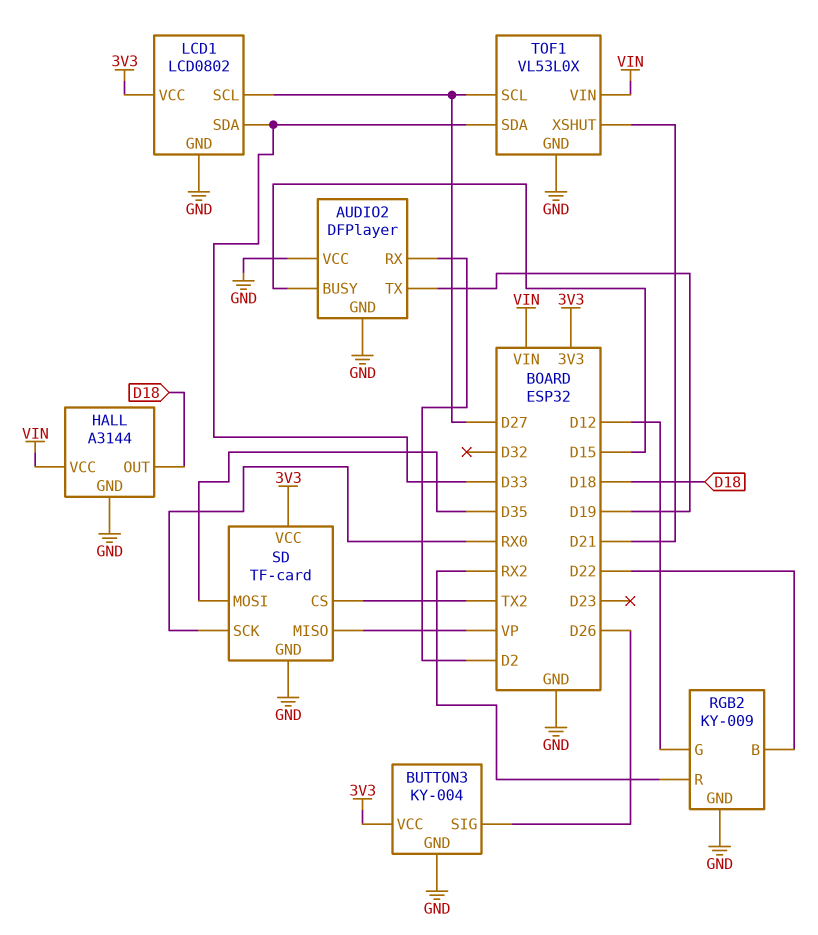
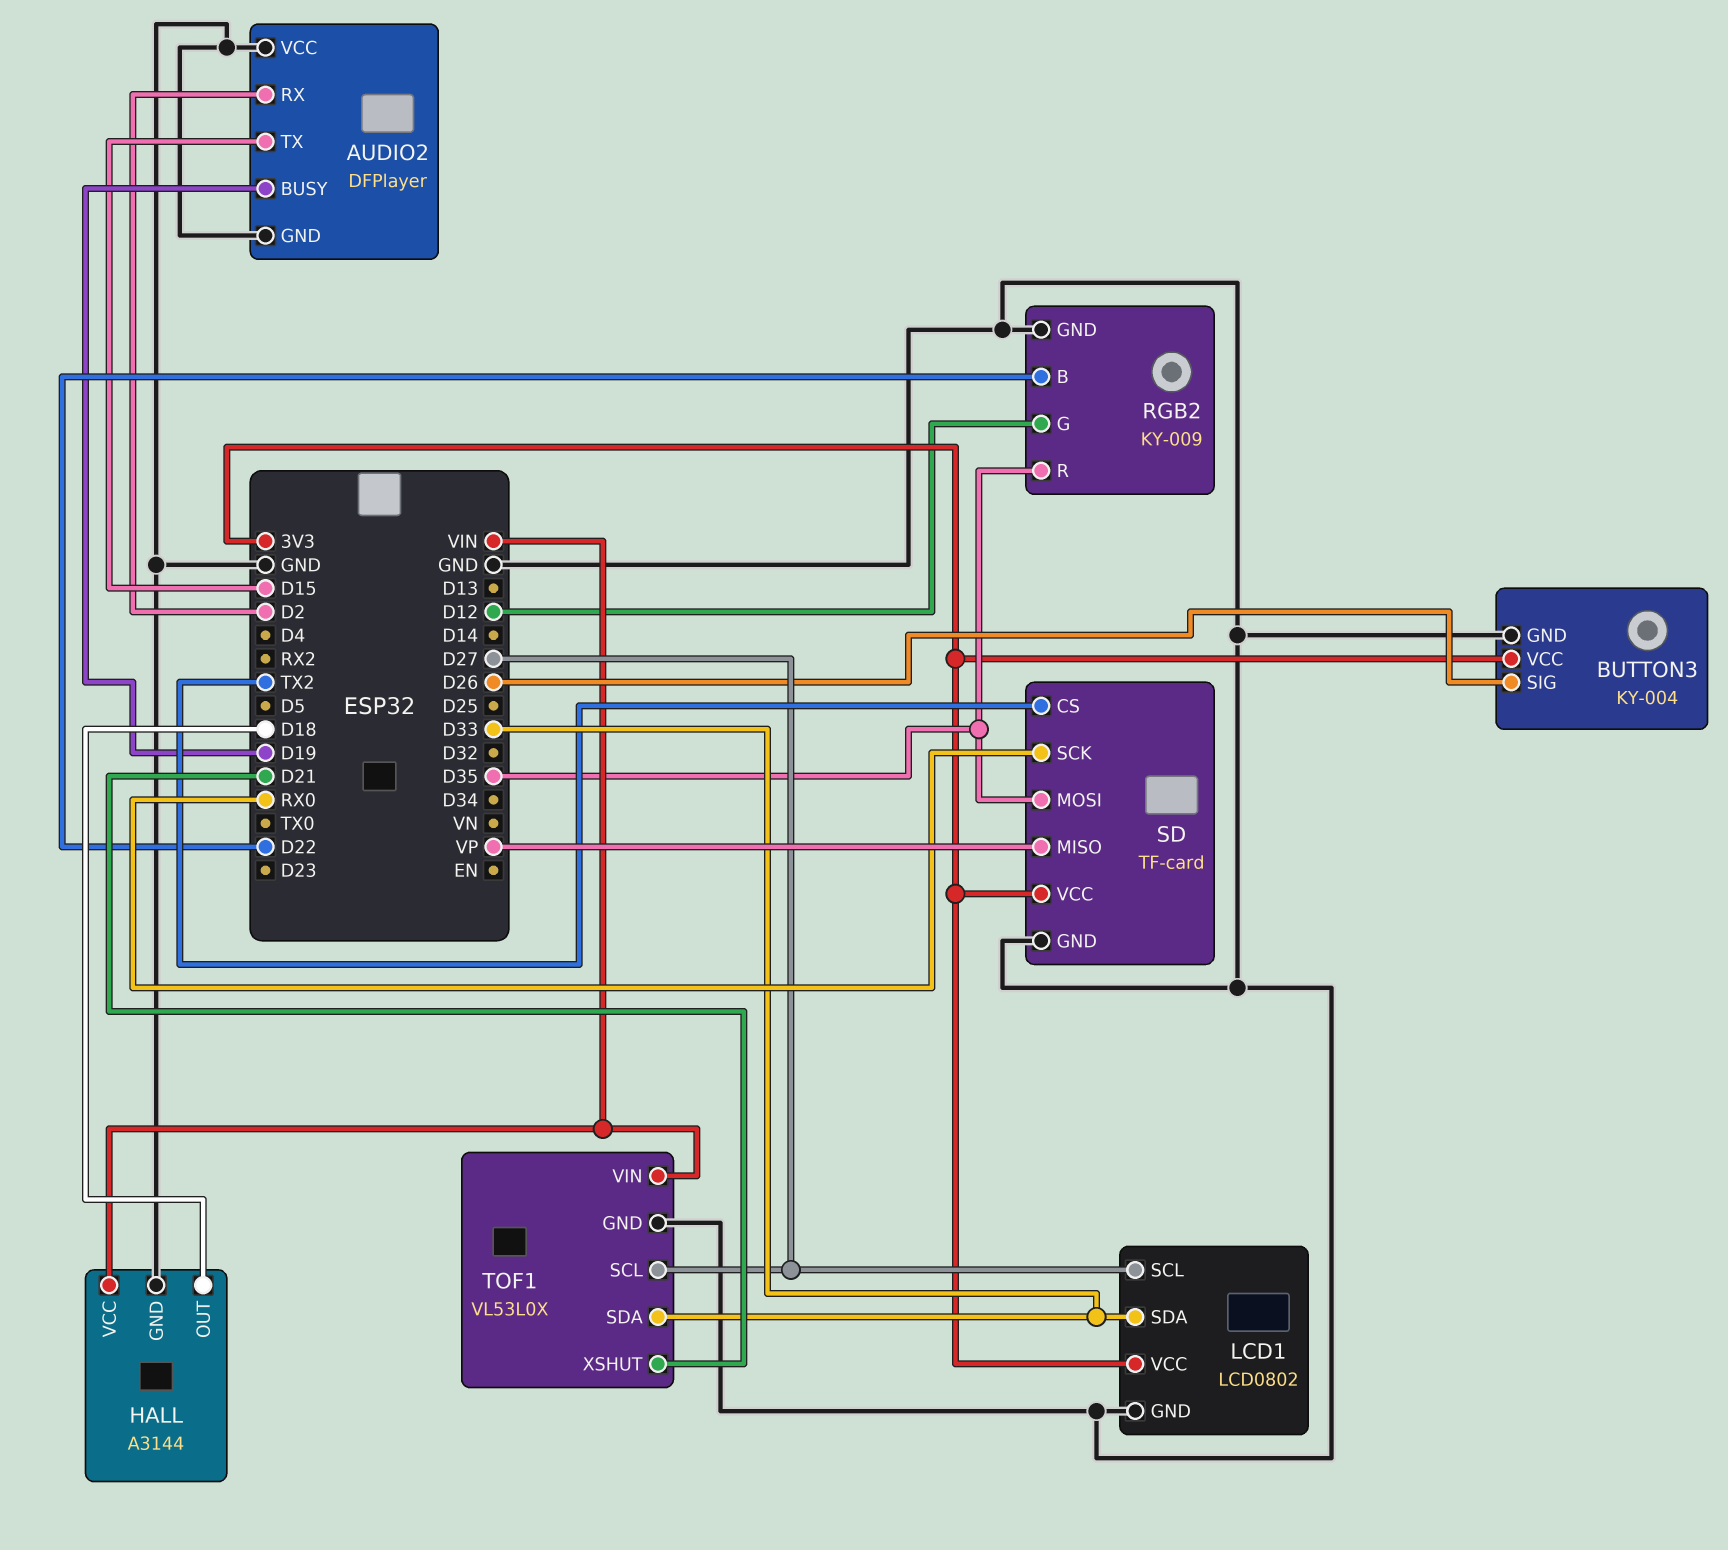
AUDIO2 pin BUSY: D15 -> D19
AUDIO2 pin TX: D19 -> D15
RGB2 pin R: RX2 -> D35

